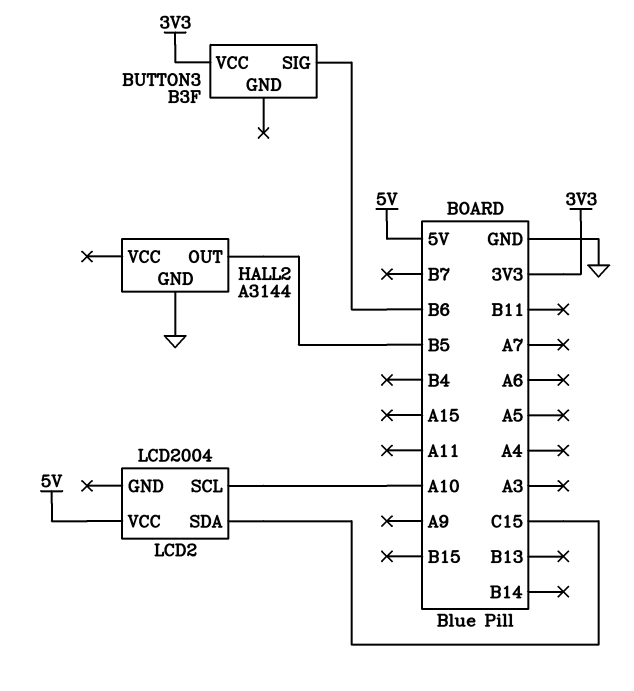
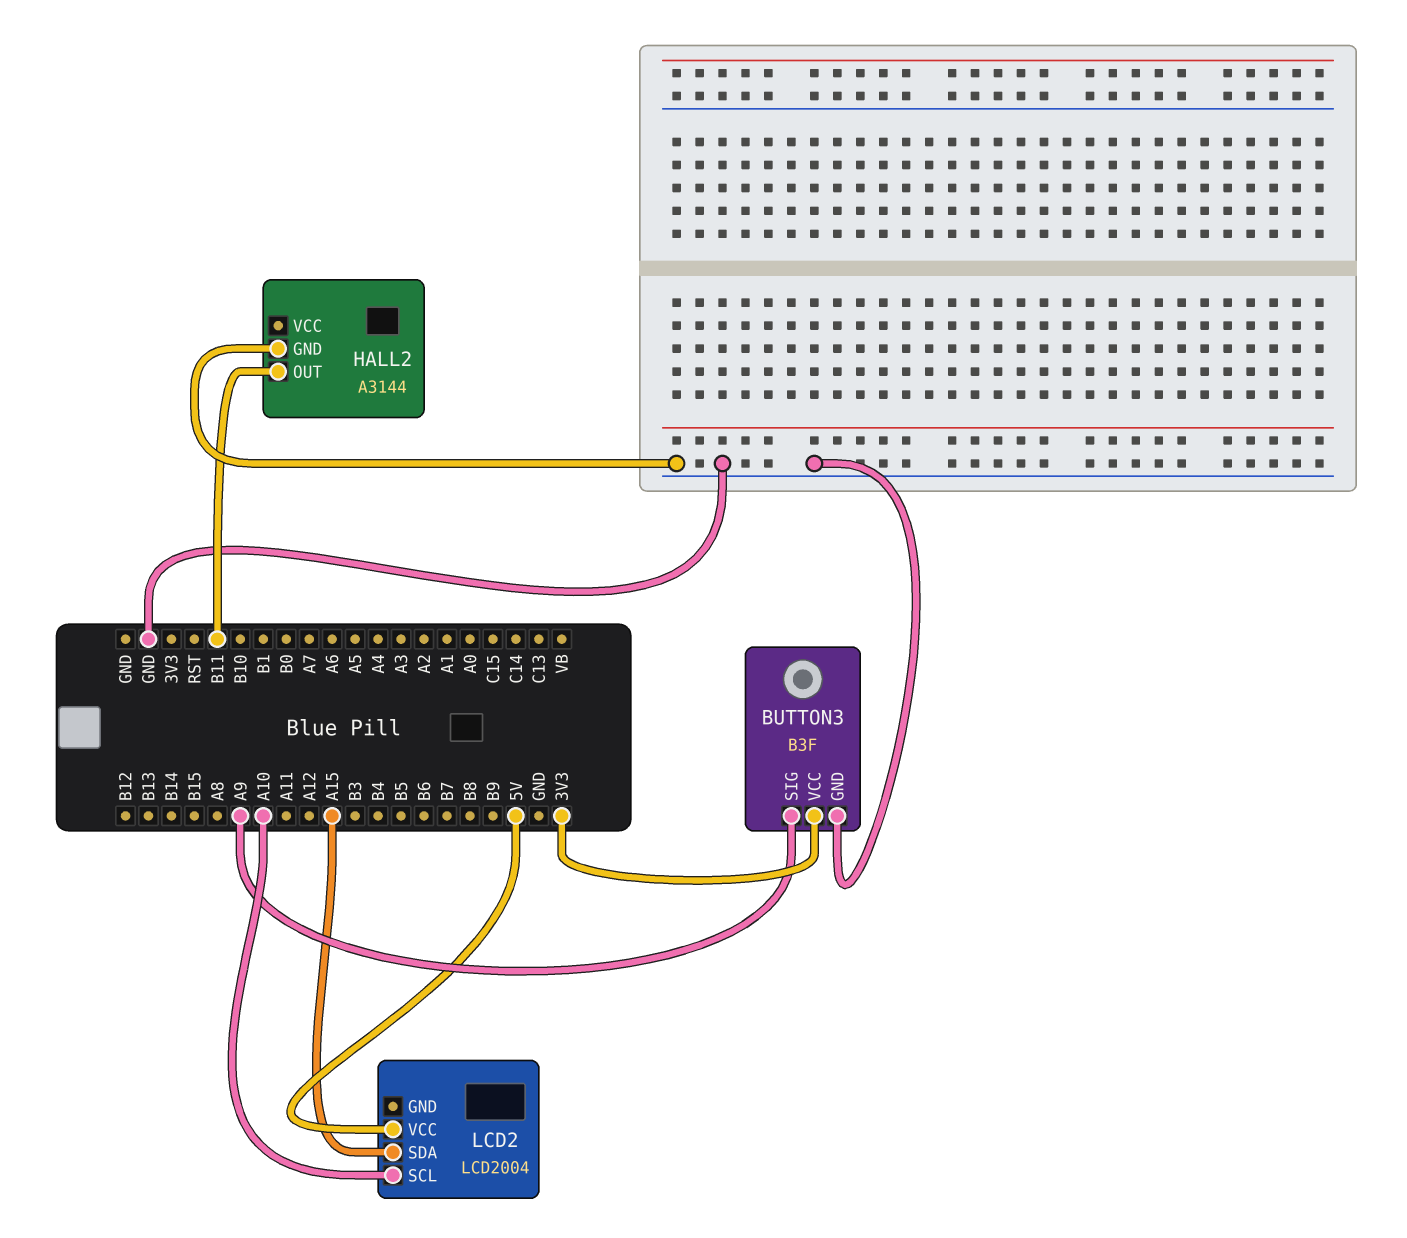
BUTTON3 pin GND: none -> GND
BUTTON3 pin SIG: B6 -> A9
HALL2 pin OUT: B5 -> B11
LCD2 pin SDA: C15 -> A15

